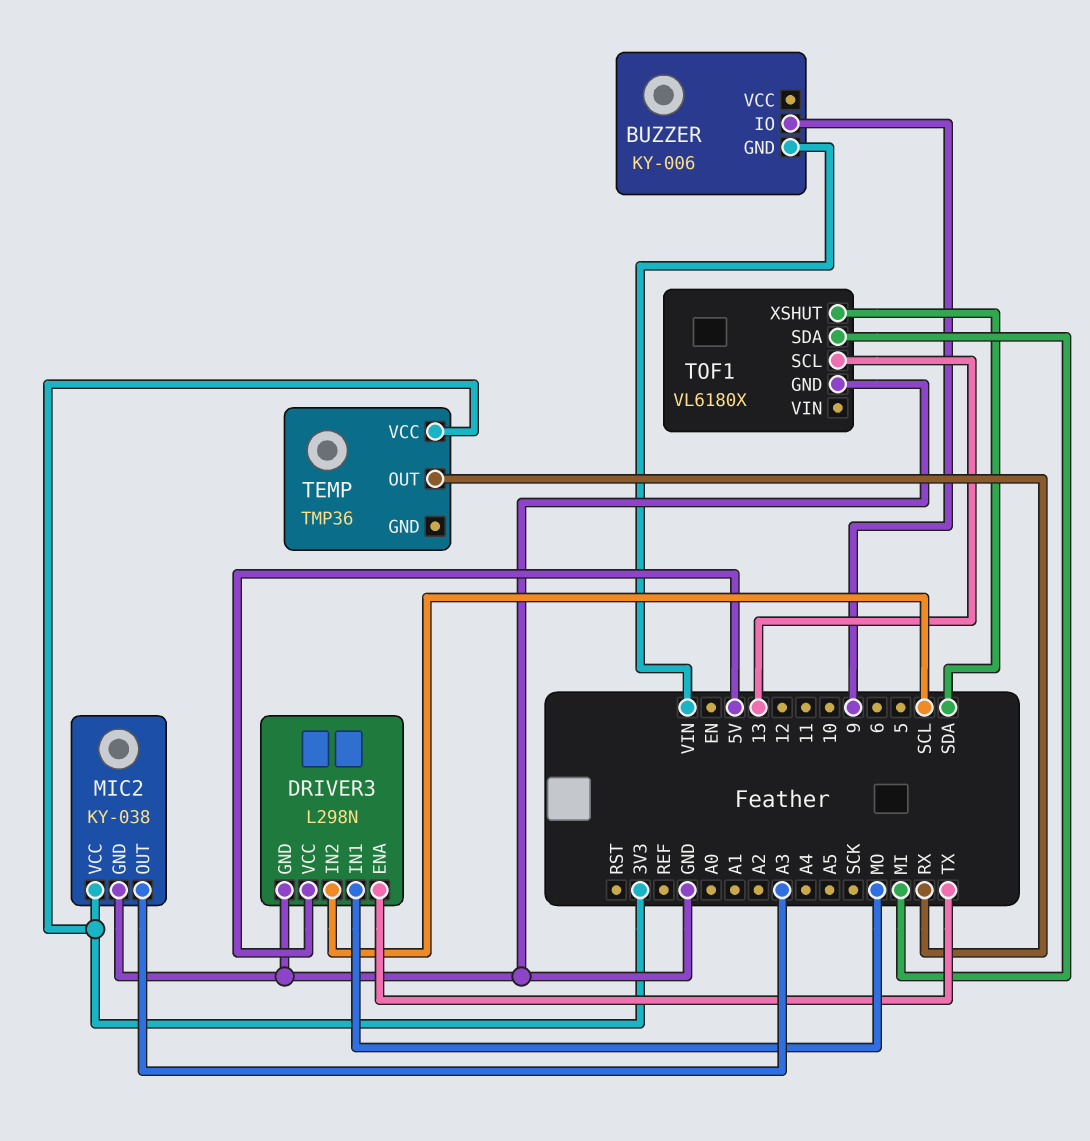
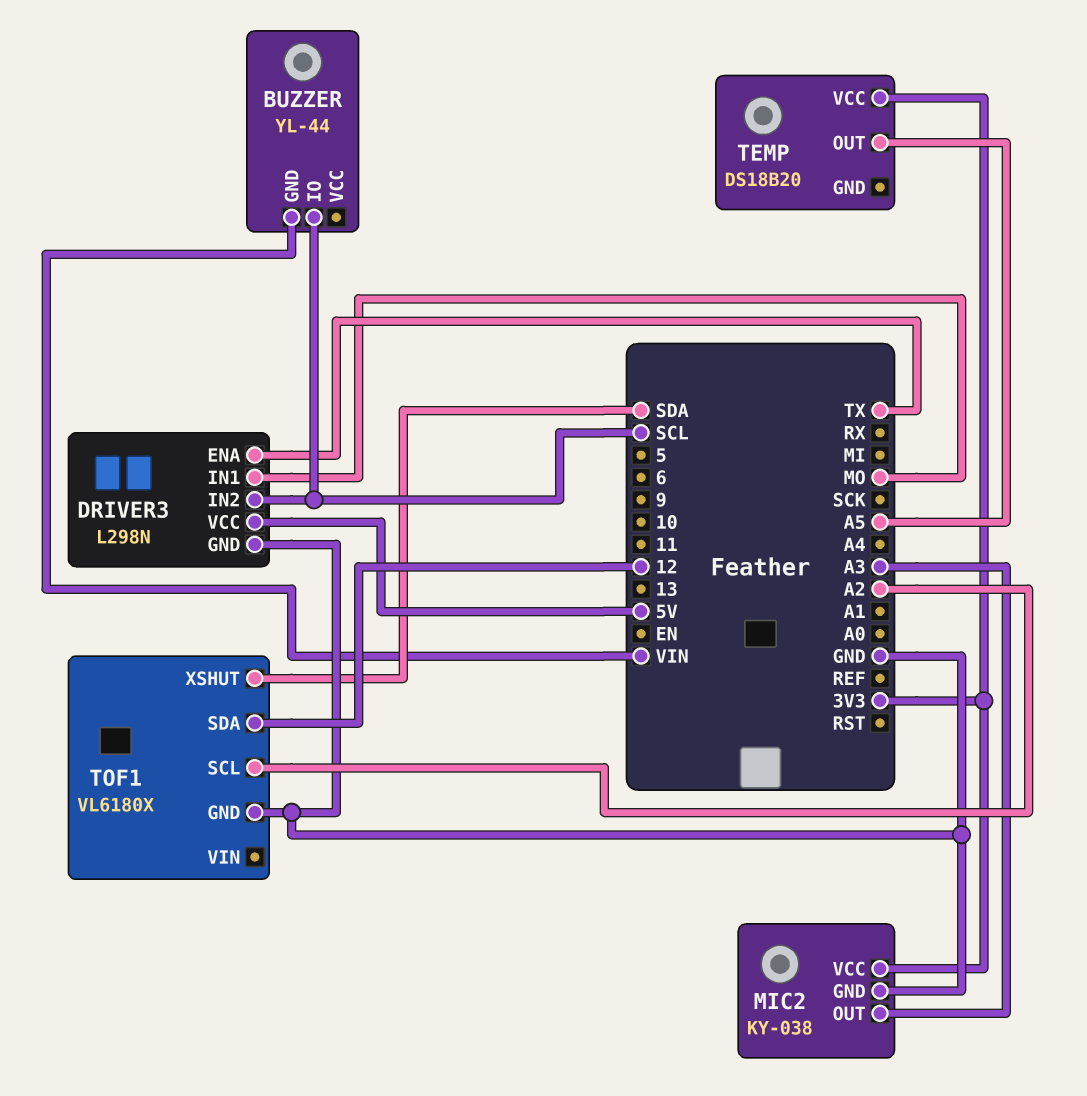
BUZZER: KY-006 -> YL-44
BUZZER pin IO: 9 -> SCL
TEMP: TMP36 -> DS18B20
TEMP pin OUT: RX -> A5
TOF1 pin SCL: 13 -> A2
TOF1 pin SDA: MI -> 12

